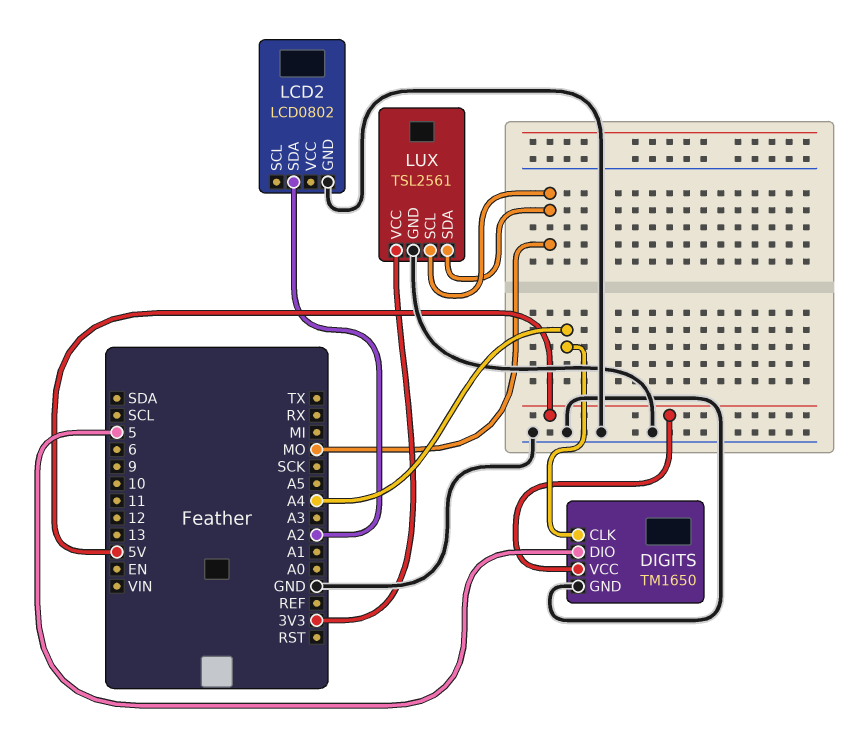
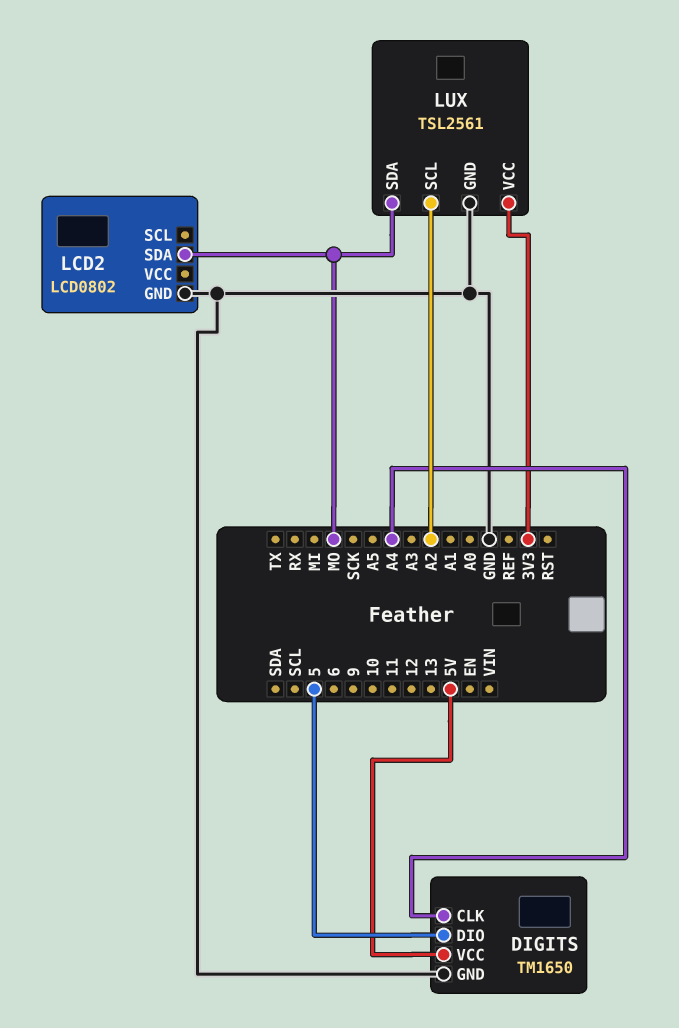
LCD2 pin SDA: A2 -> MO
LUX pin SCL: MO -> A2

